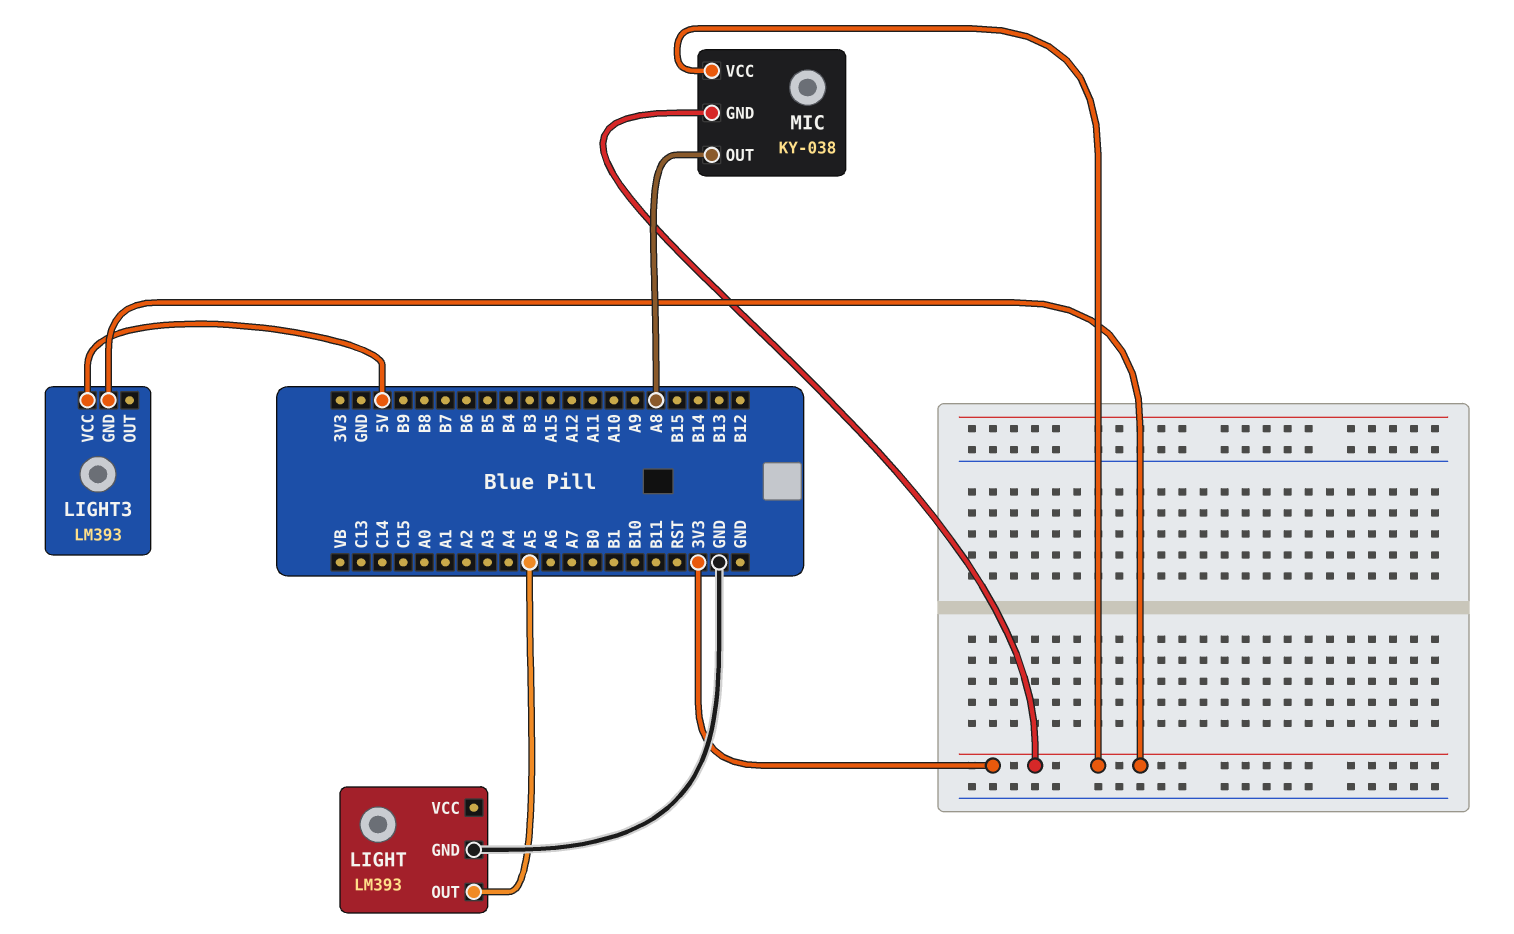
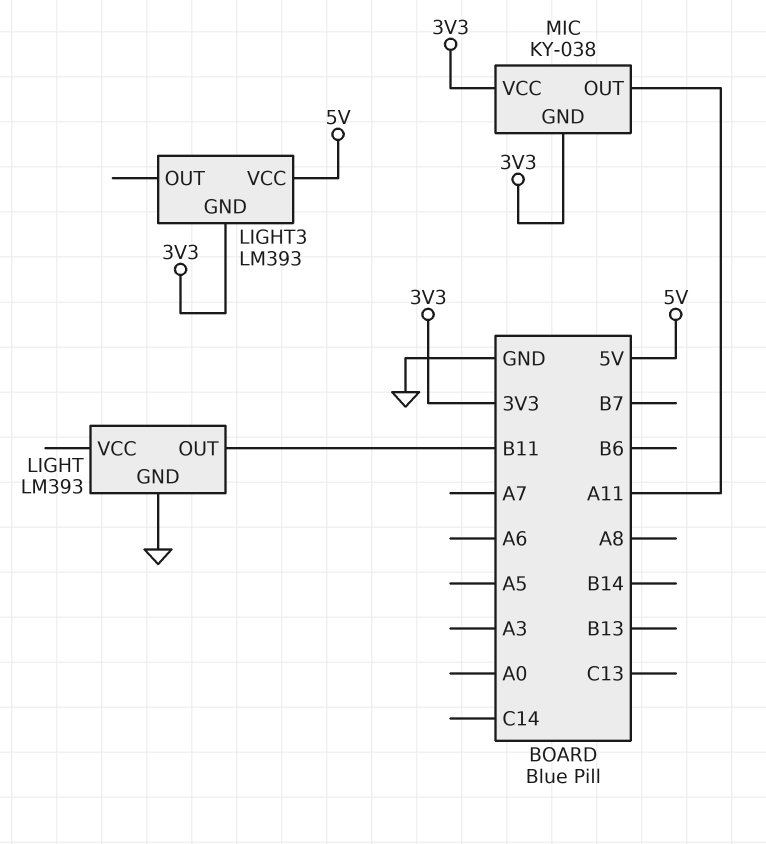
LIGHT pin OUT: A5 -> B11
MIC pin OUT: A8 -> A11

